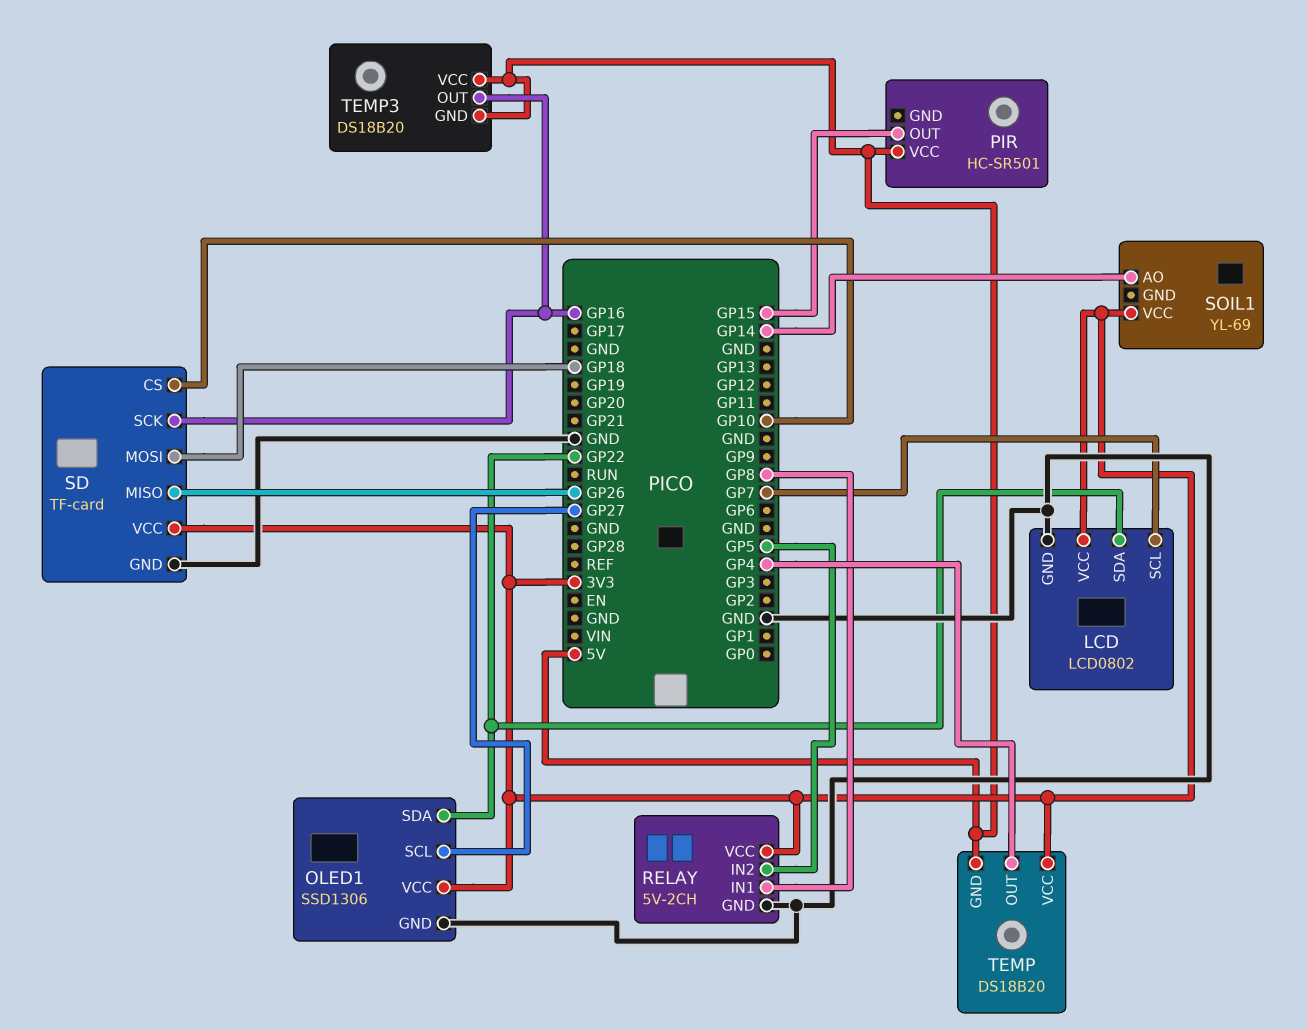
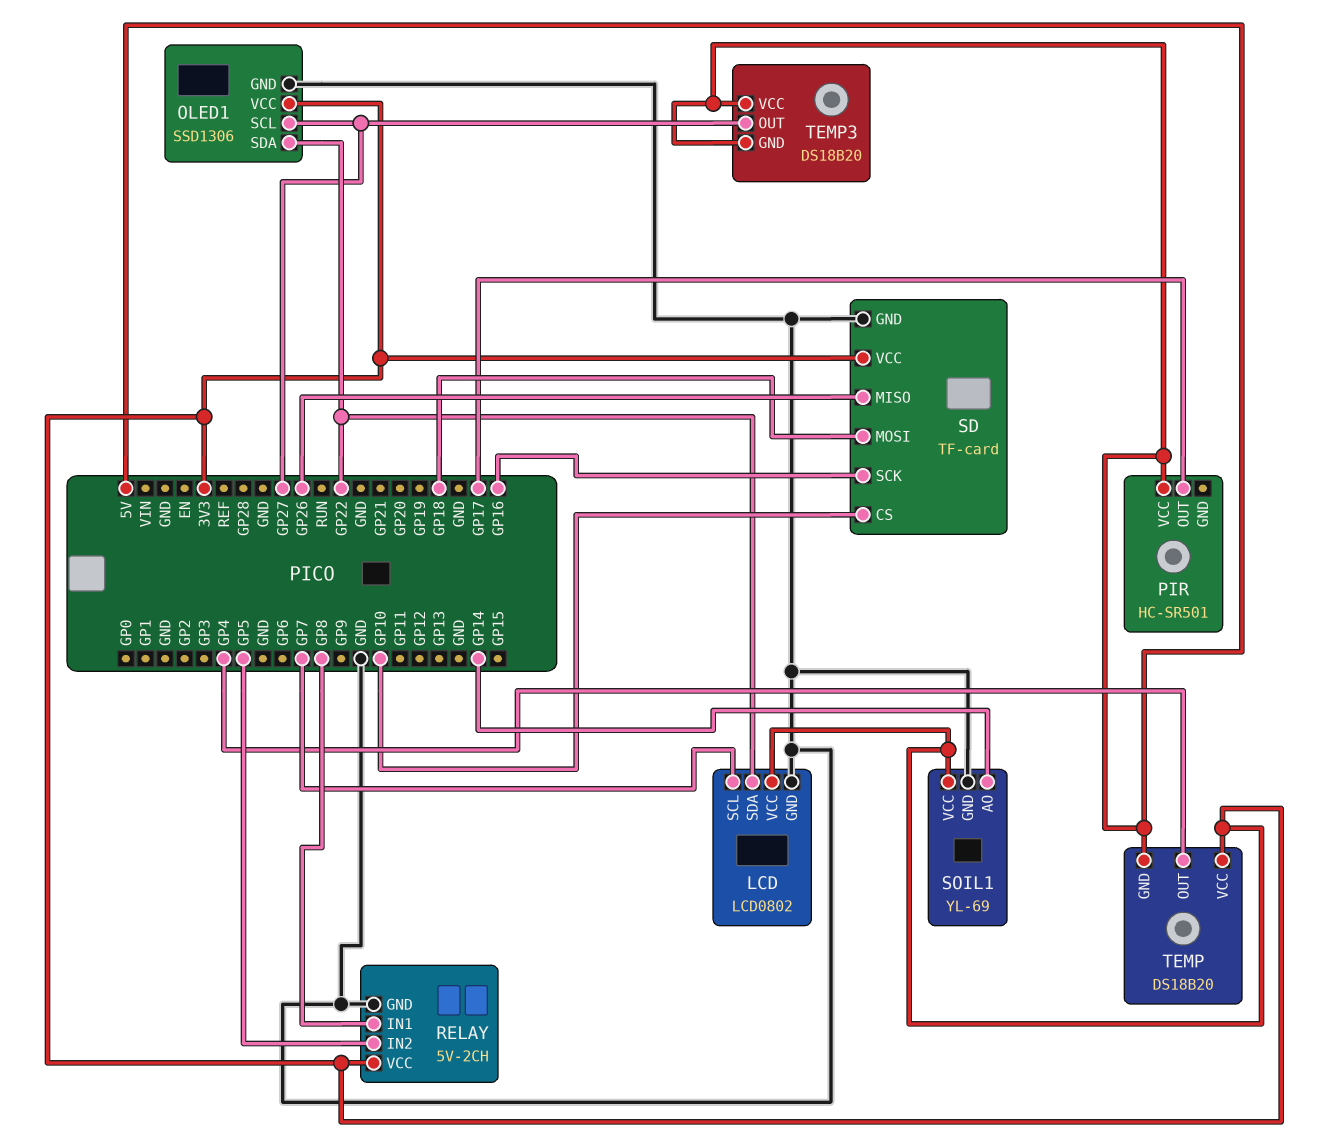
PIR pin OUT: GP15 -> GP17
SOIL1 pin GND: none -> GND
TEMP3 pin OUT: GP16 -> GP27

